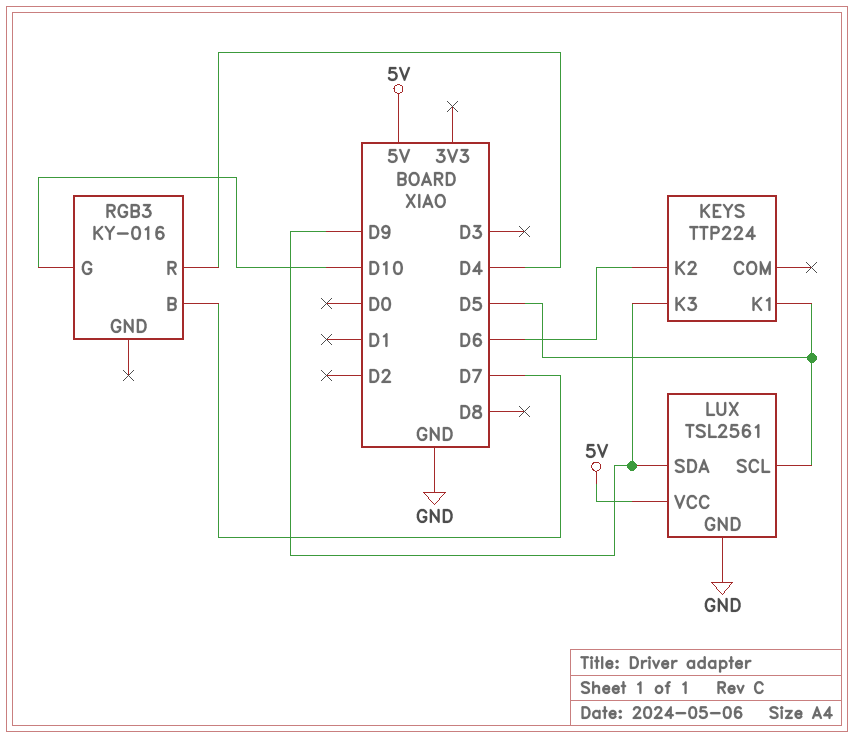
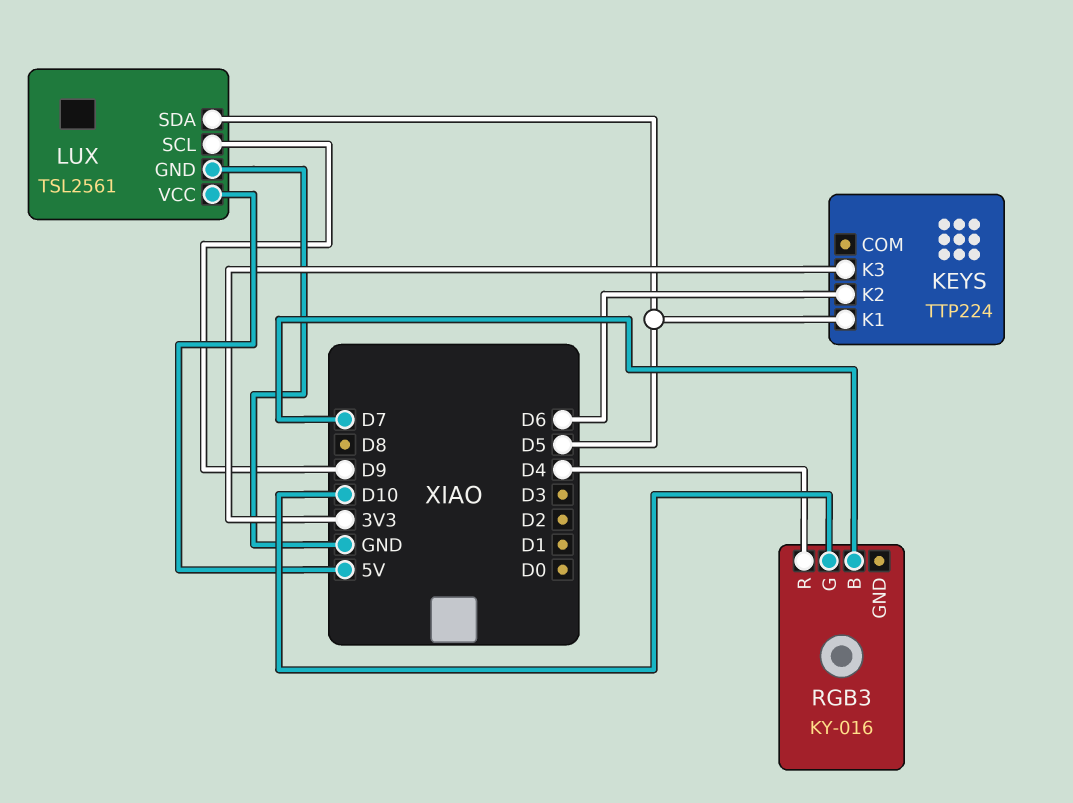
KEYS pin K3: D9 -> 3V3
LUX pin SCL: D5 -> D9
LUX pin SDA: D9 -> D5

